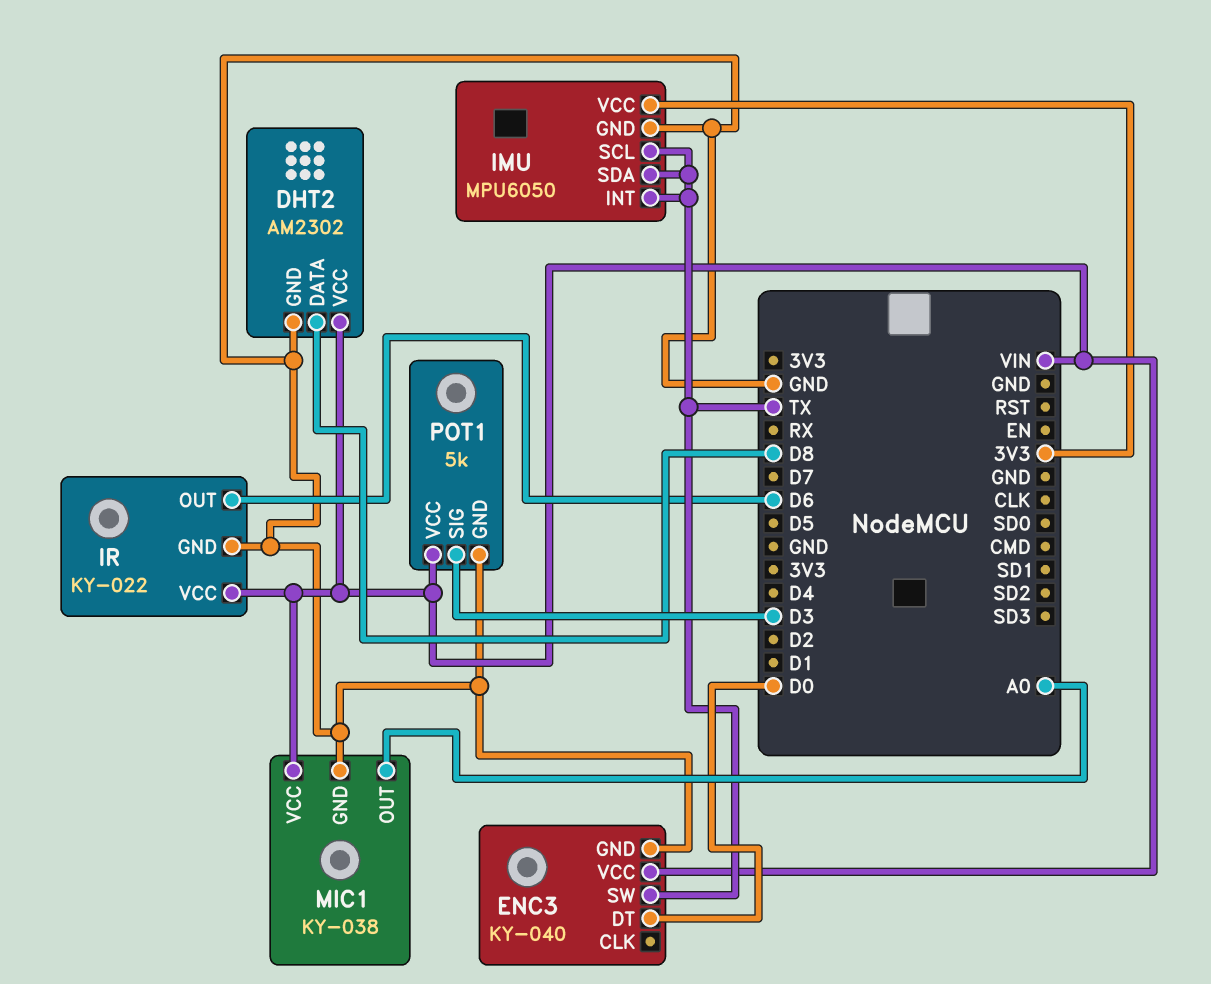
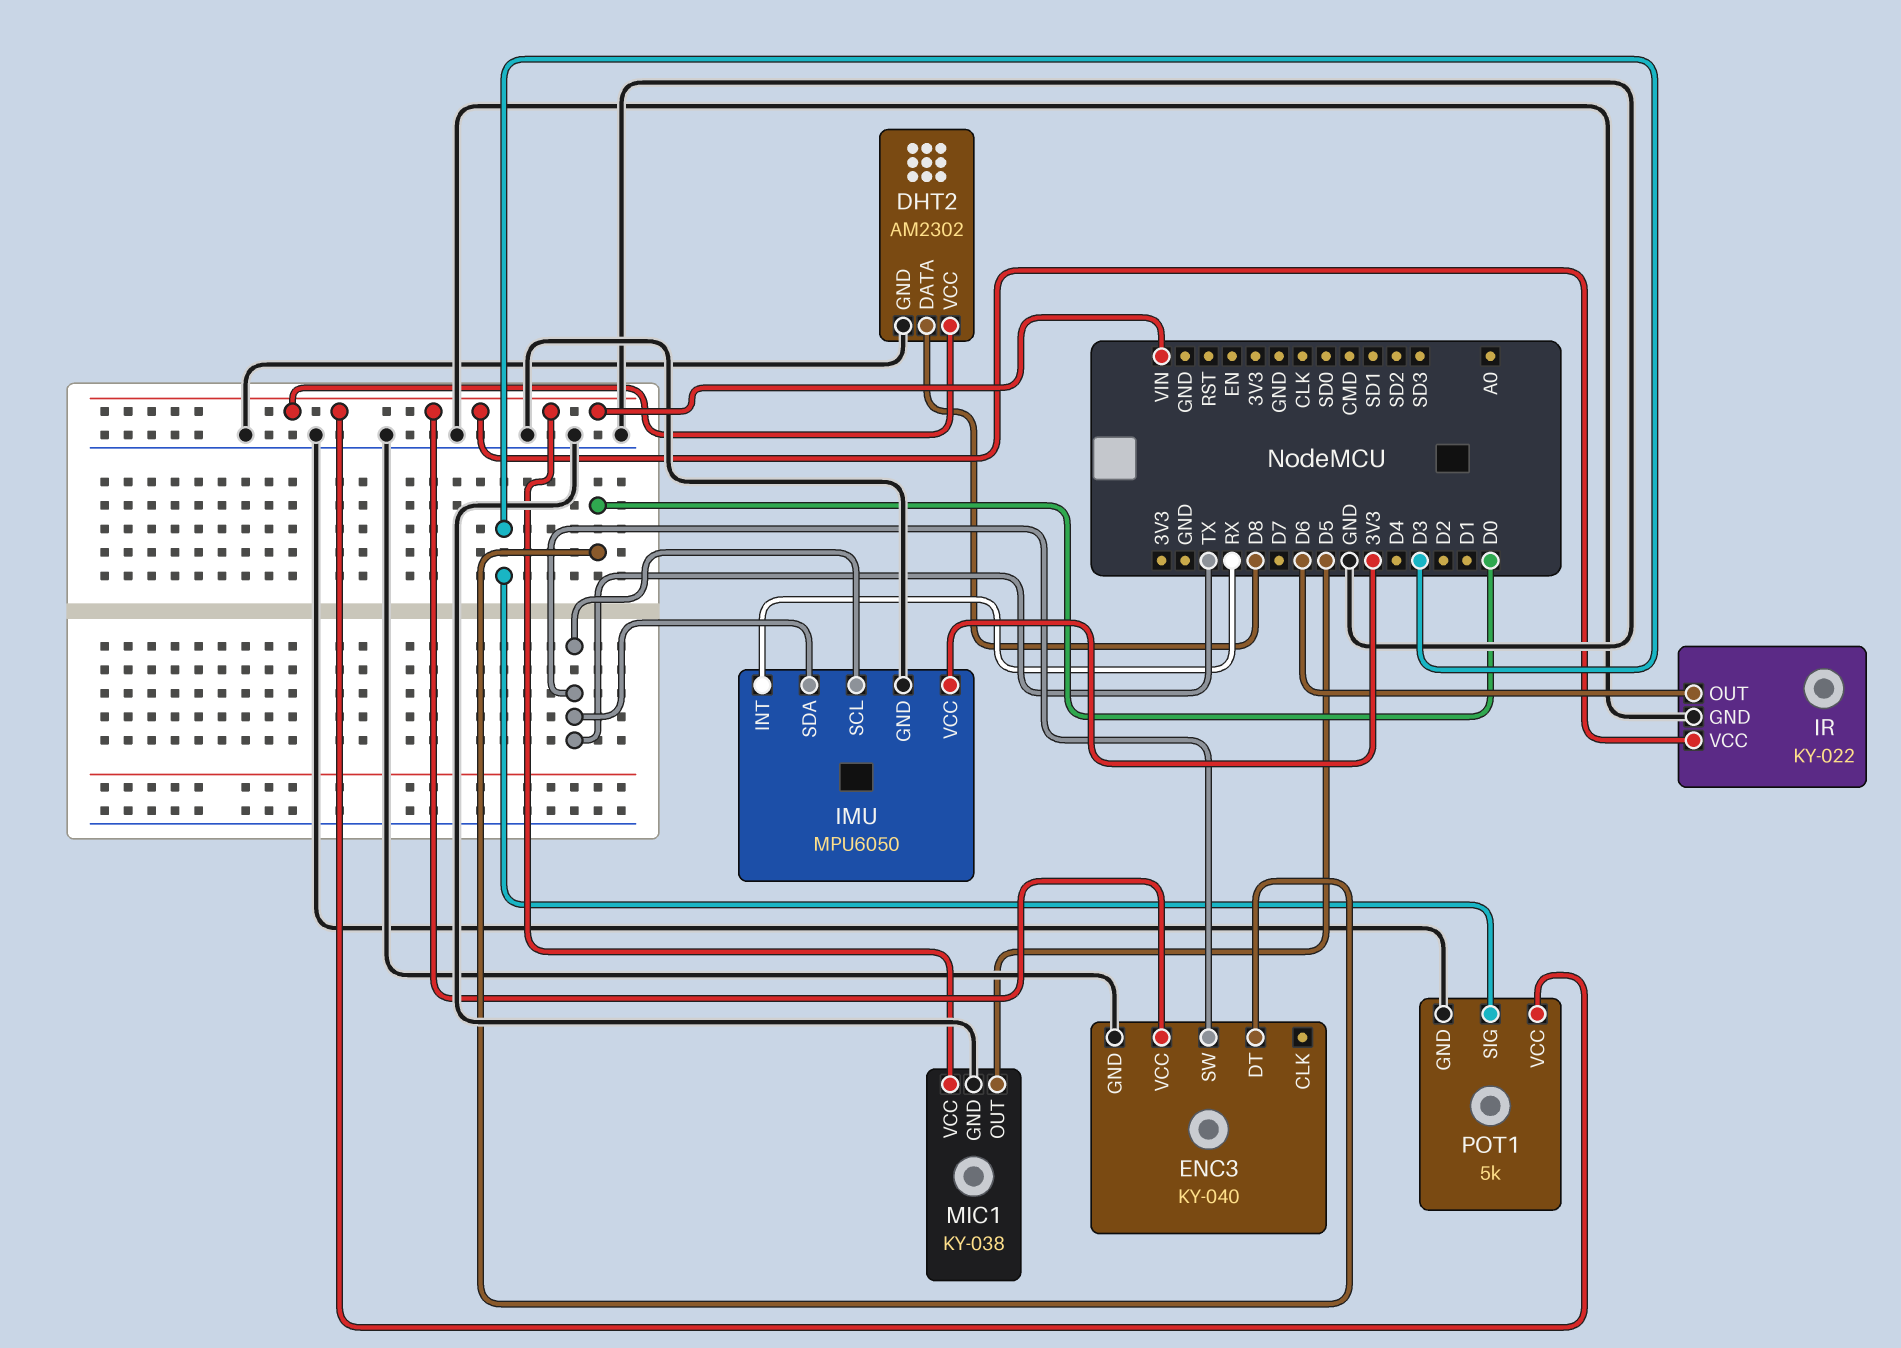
IMU pin INT: TX -> RX
MIC1 pin OUT: A0 -> D5

